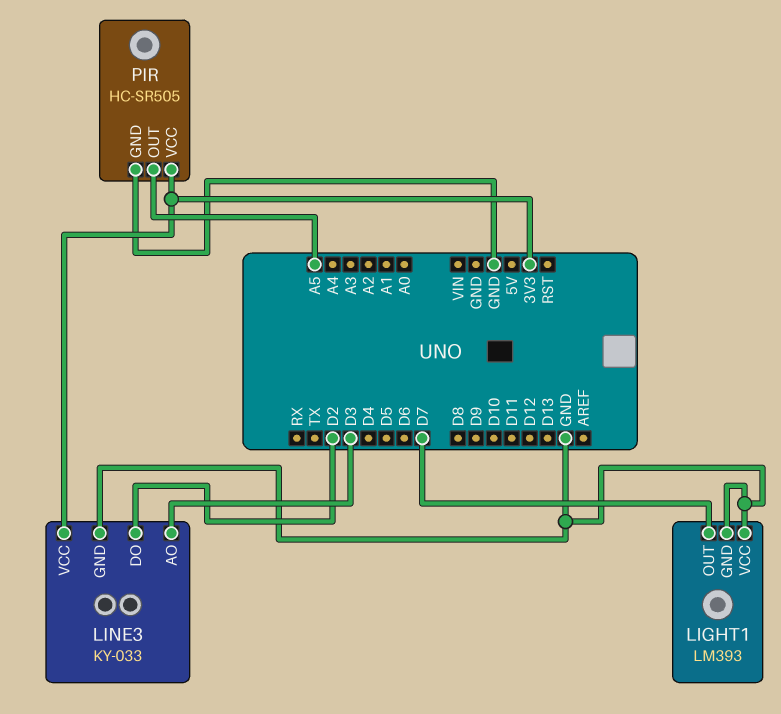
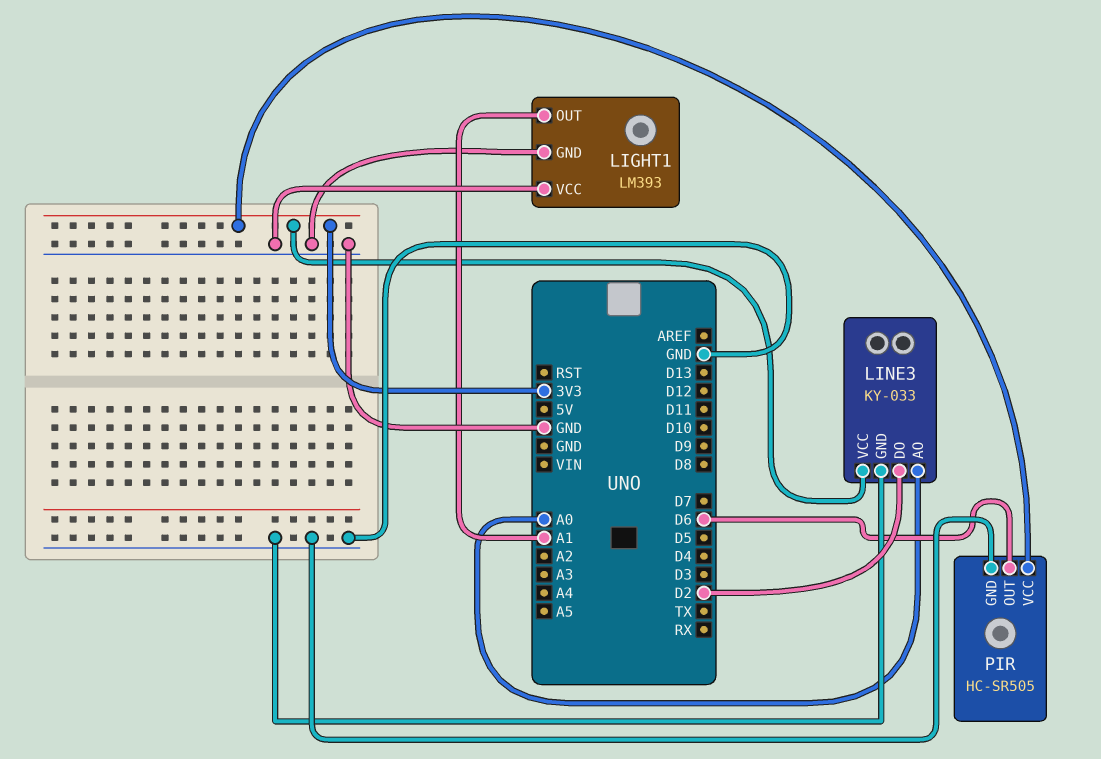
LIGHT1 pin OUT: D7 -> A1
LINE3 pin AO: D3 -> A0
PIR pin OUT: A5 -> D6

